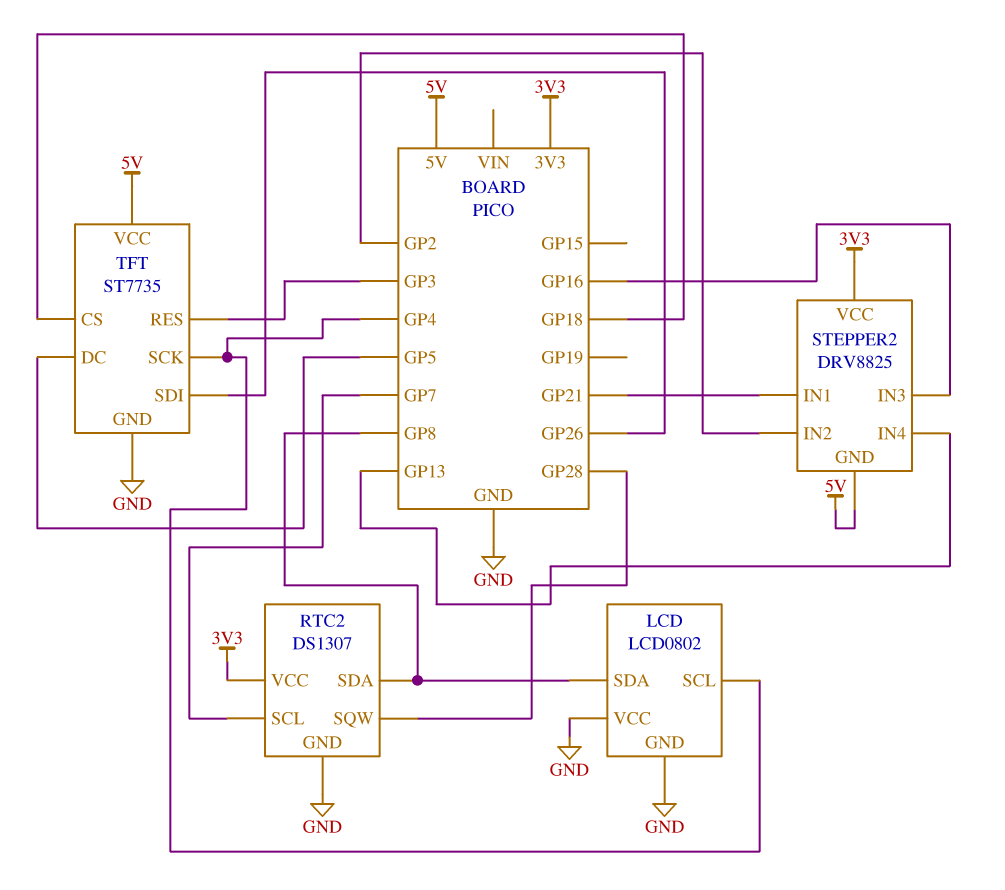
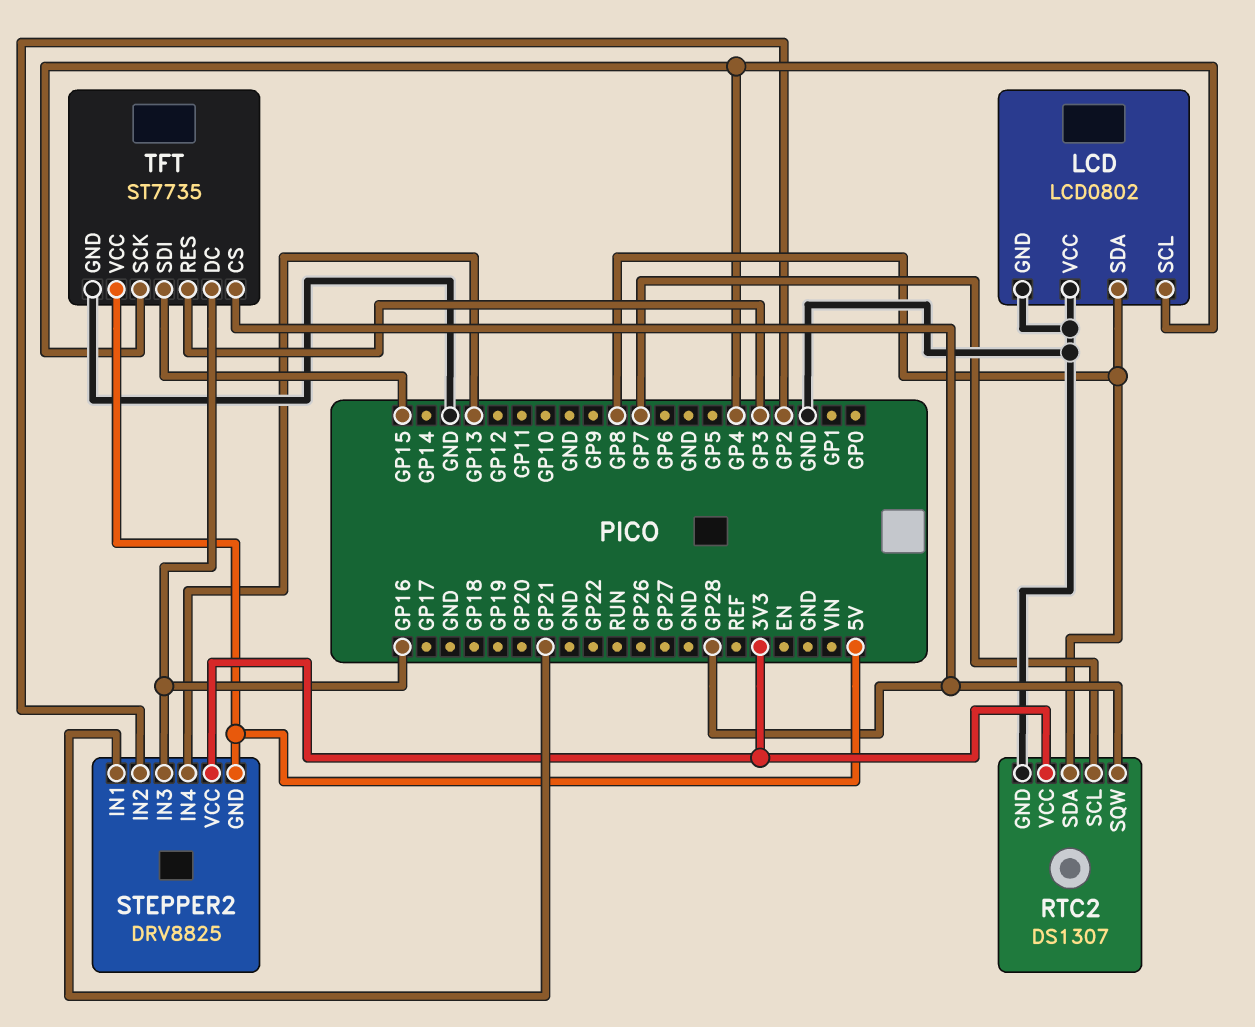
TFT pin CS: GP18 -> GP28
TFT pin DC: GP5 -> GP16
TFT pin SDI: GP26 -> GP15

